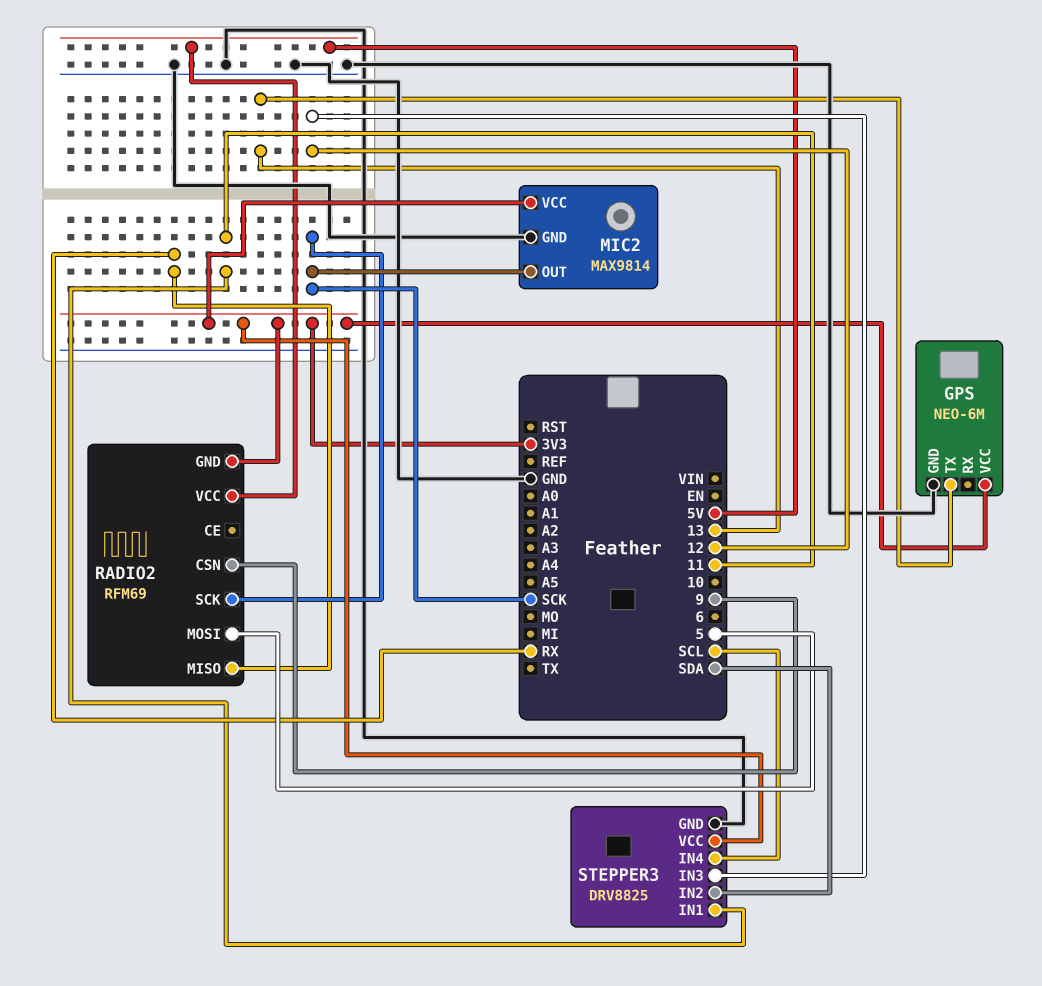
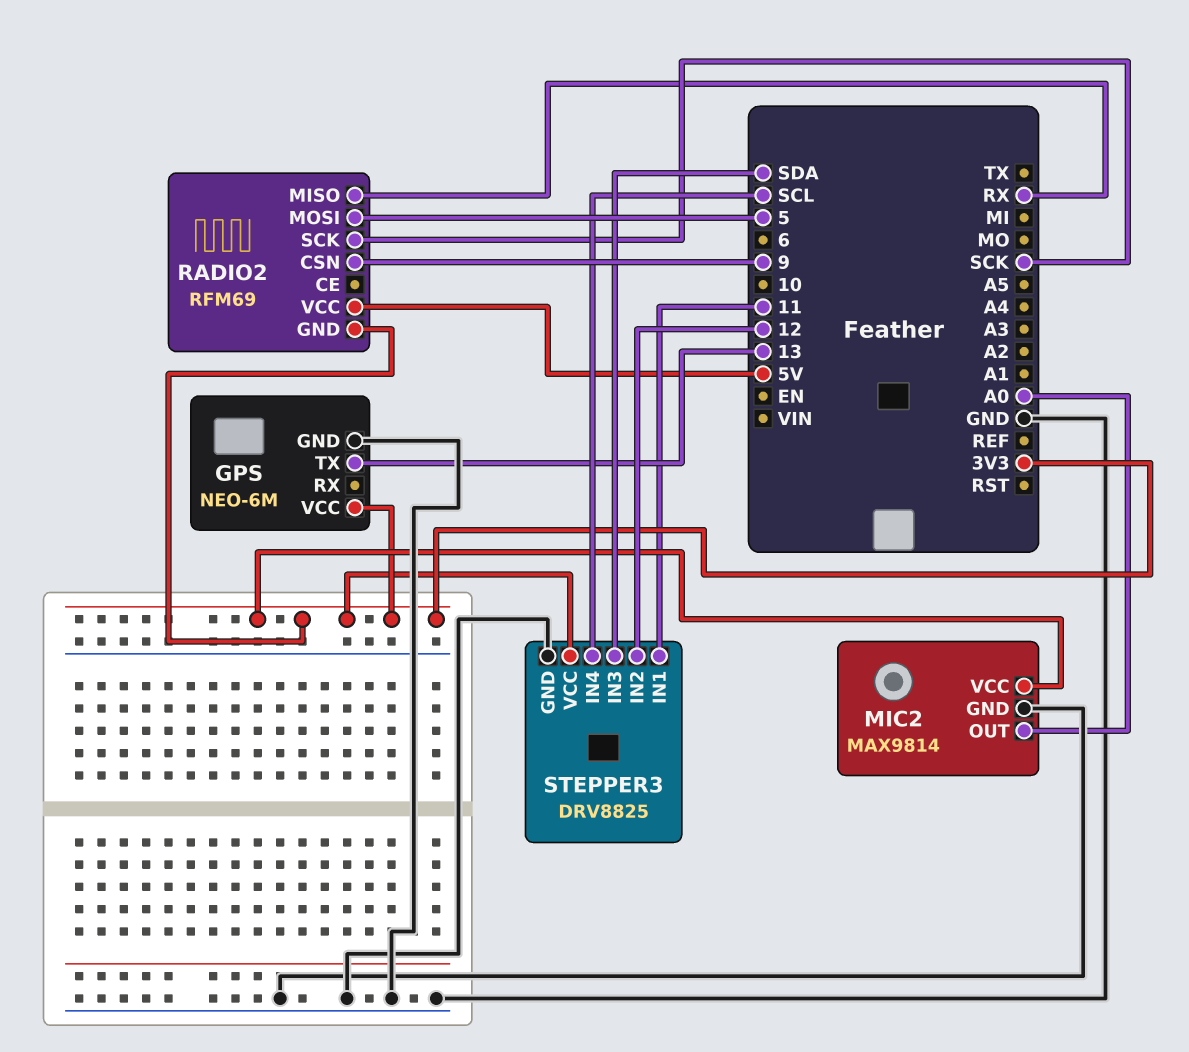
MIC2 pin OUT: SCK -> A0
STEPPER3 pin IN2: SDA -> 12
STEPPER3 pin IN3: 12 -> SDA

